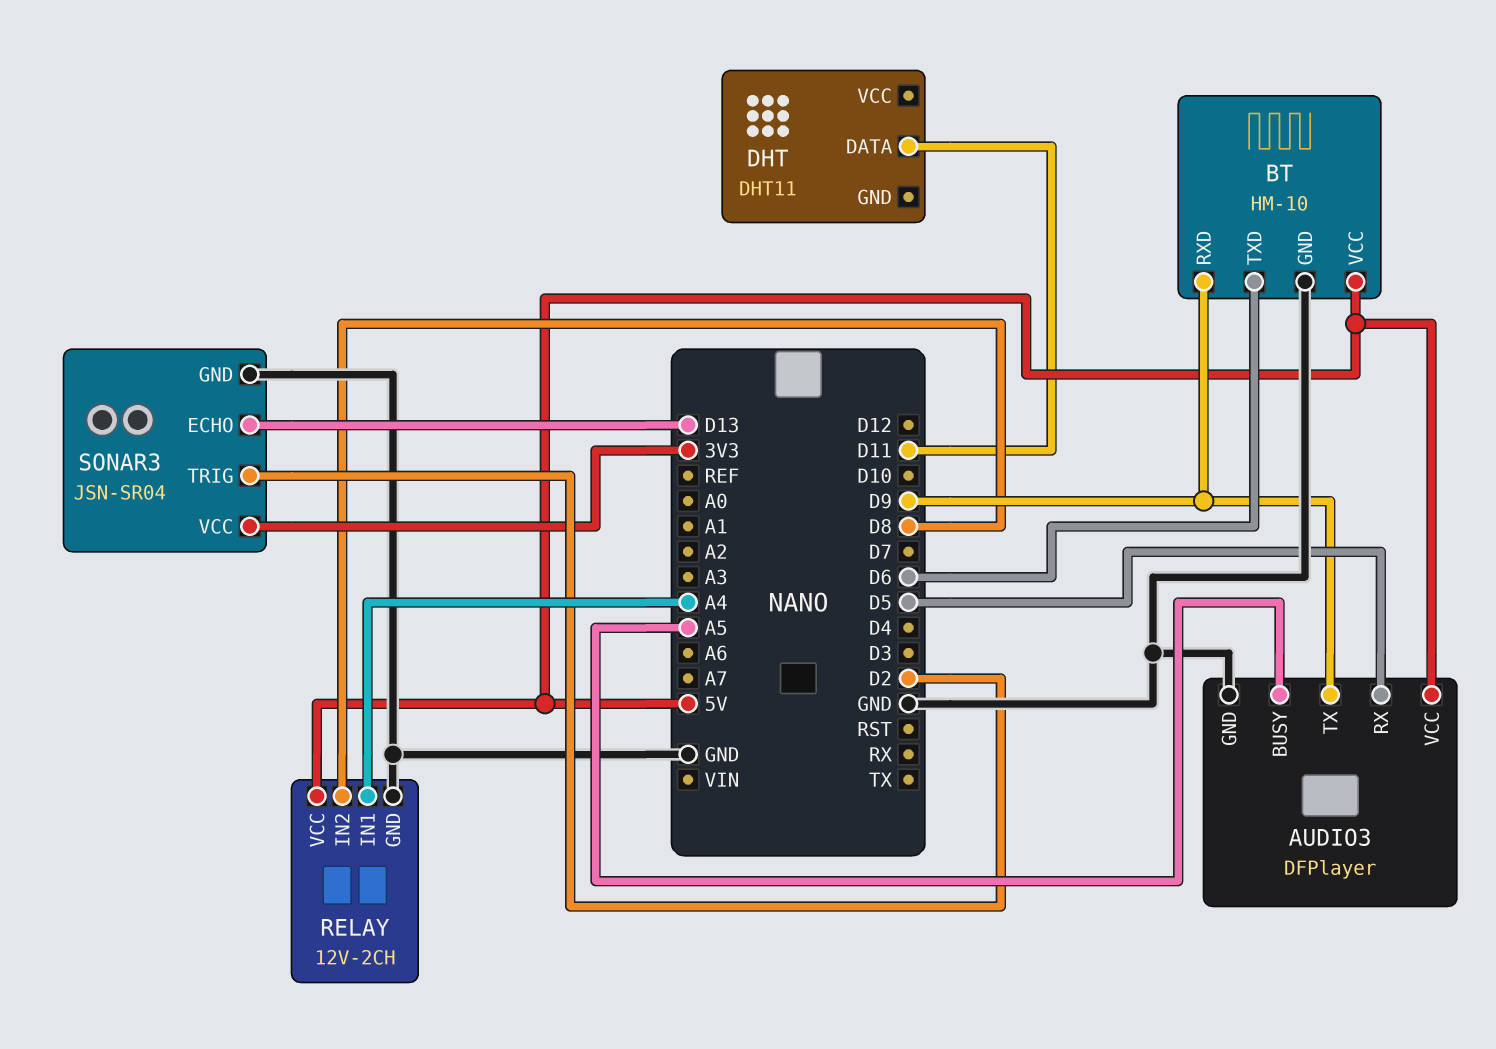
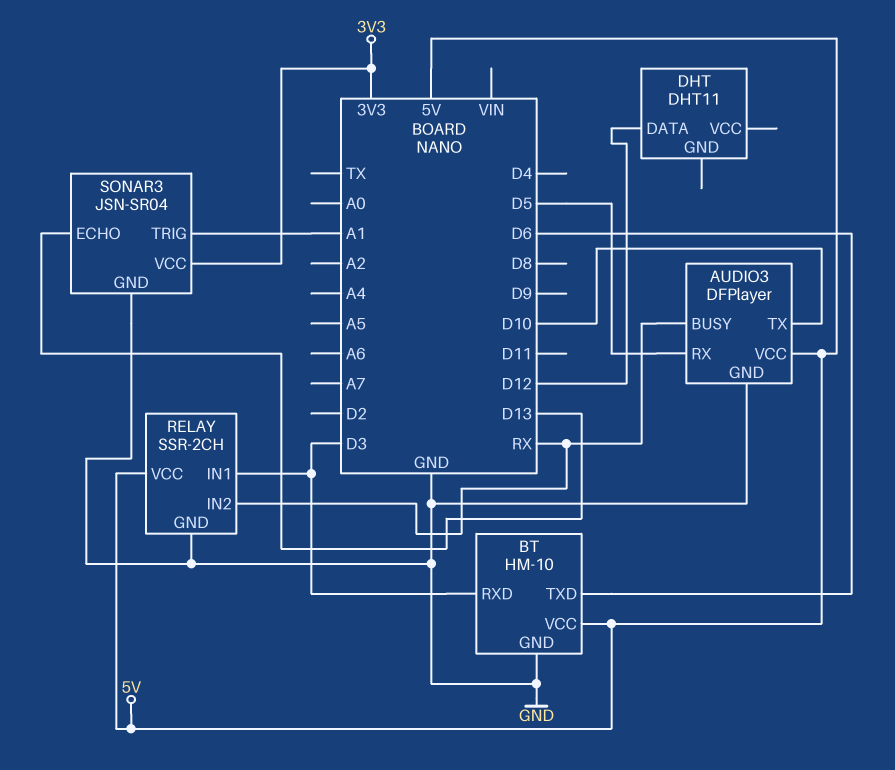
AUDIO3 pin BUSY: A5 -> RX
AUDIO3 pin TX: D9 -> D10
BT pin RXD: D9 -> D3
DHT pin DATA: D11 -> D12
RELAY: 12V-2CH -> SSR-2CH
RELAY pin IN1: A4 -> D3
RELAY pin IN2: D8 -> RX
SONAR3 pin TRIG: D2 -> A1

